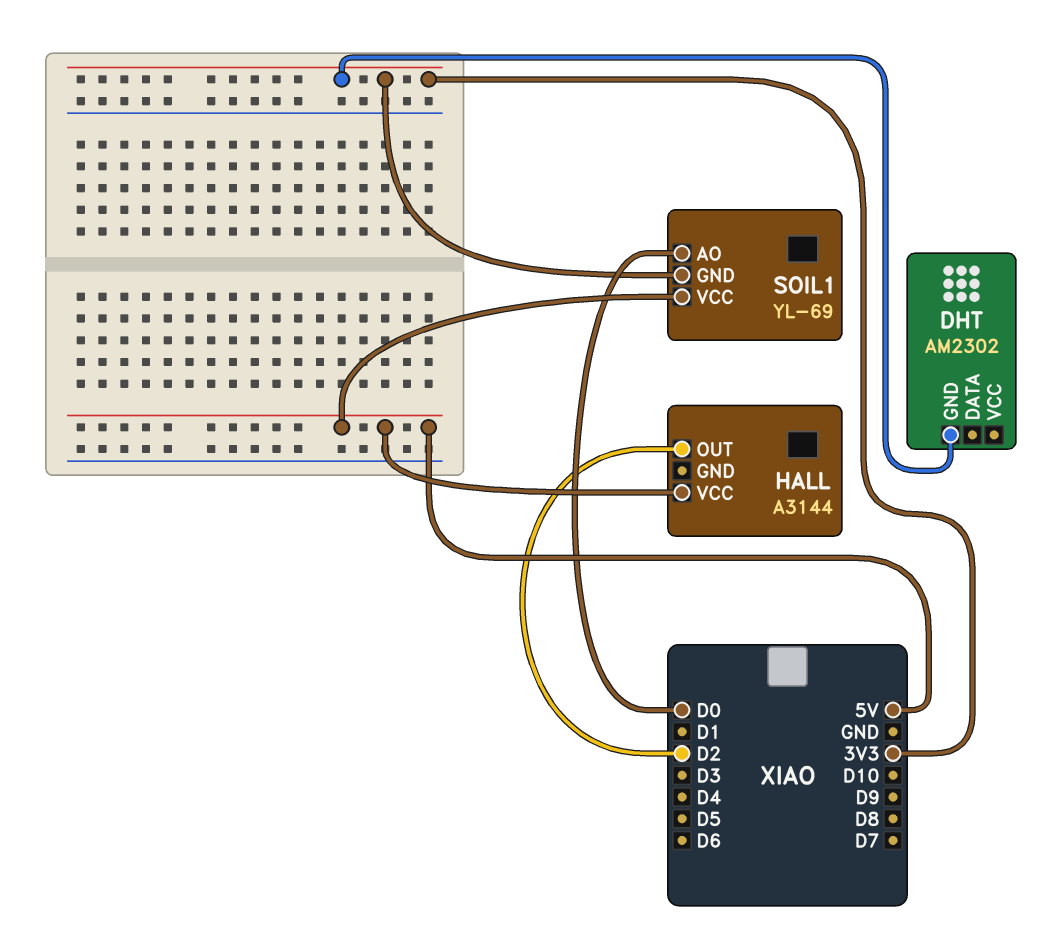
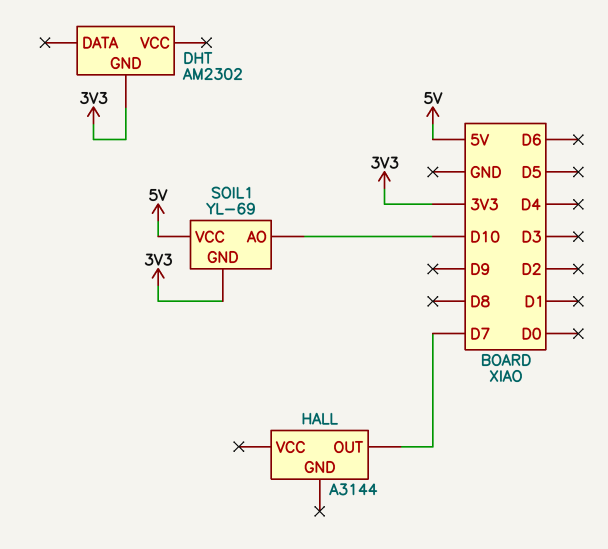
HALL pin OUT: D2 -> D7
HALL pin VCC: 5V -> none
SOIL1 pin AO: D0 -> D10

